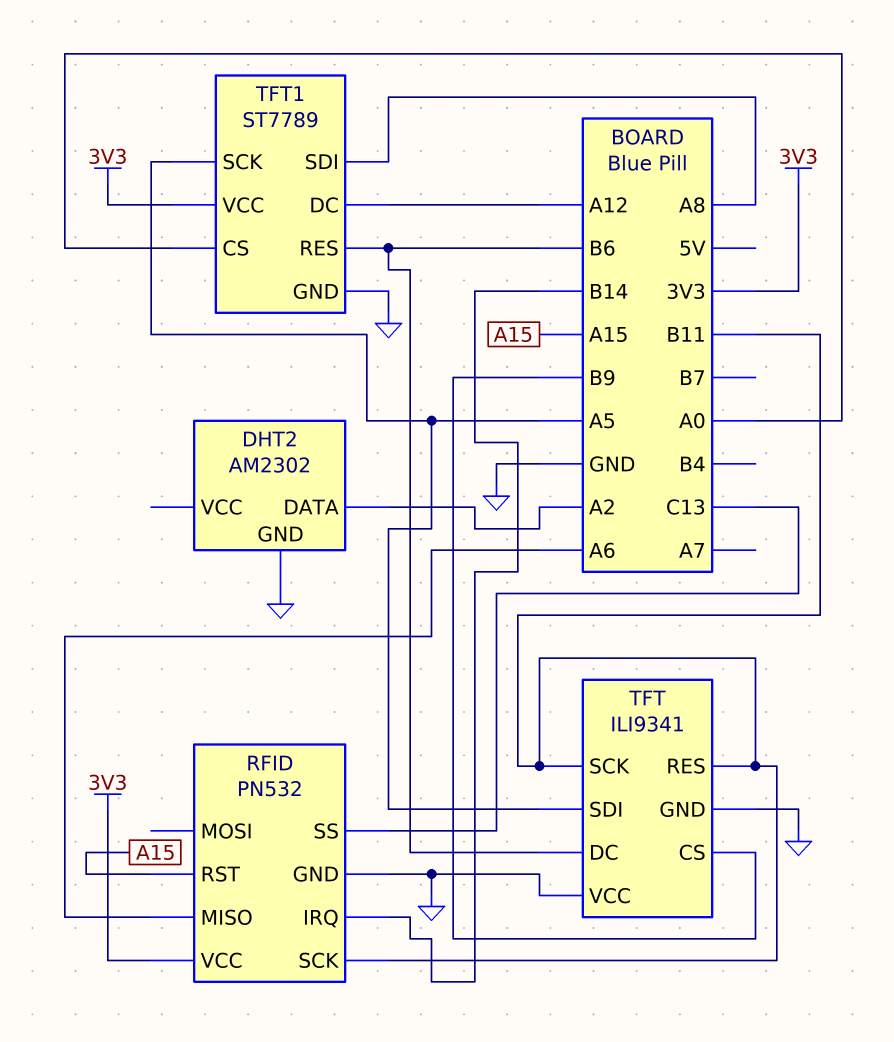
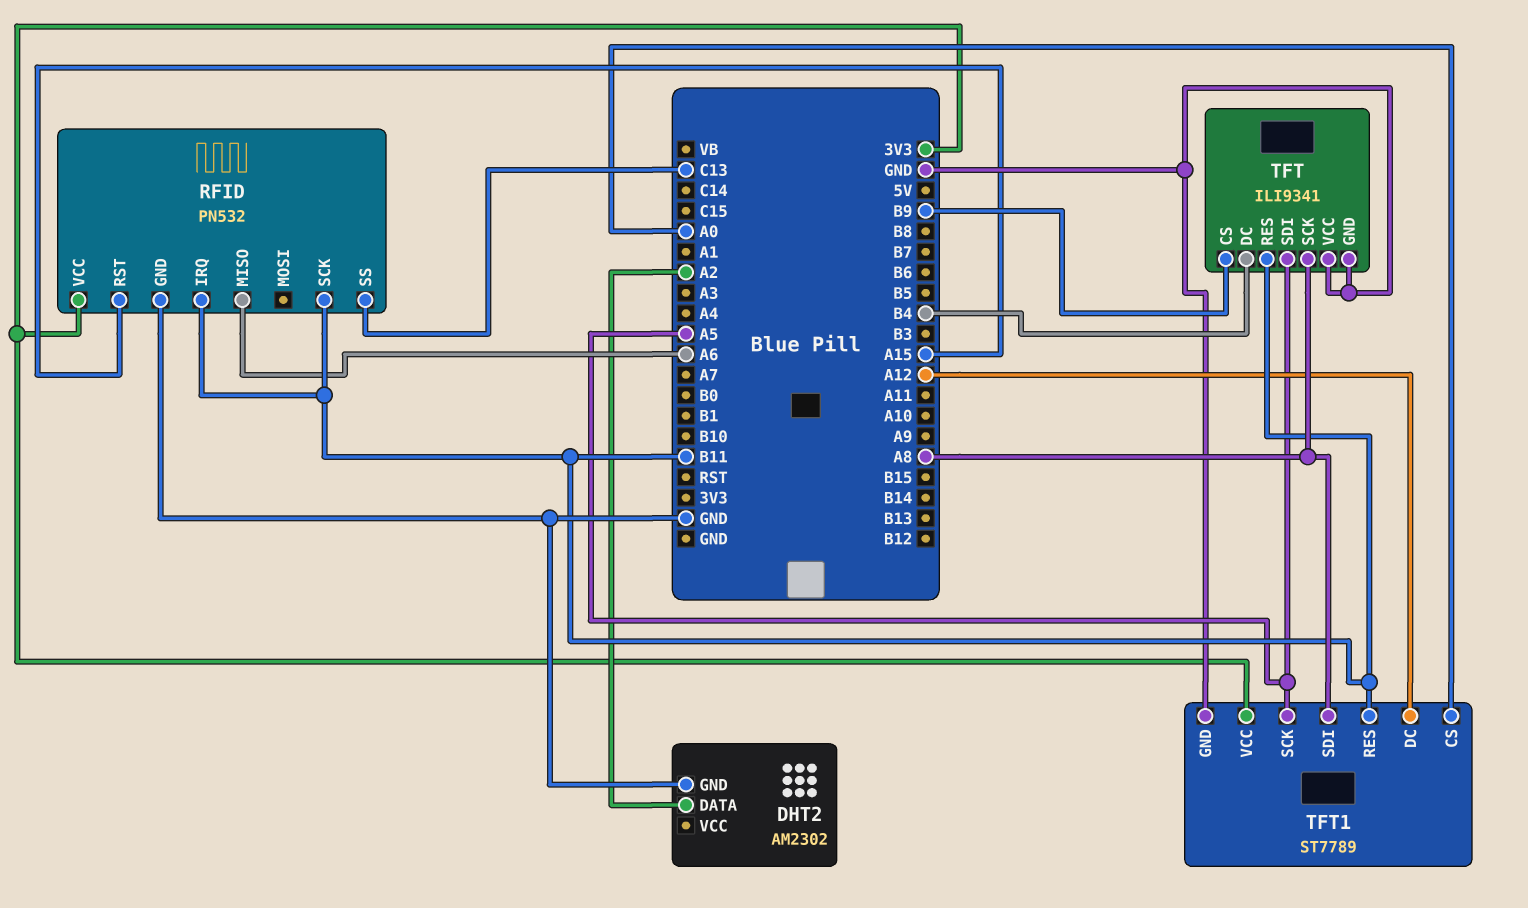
RFID pin IRQ: B14 -> B11
TFT pin DC: B6 -> B4
TFT pin SCK: B11 -> A8
TFT1 pin RES: B6 -> B11

